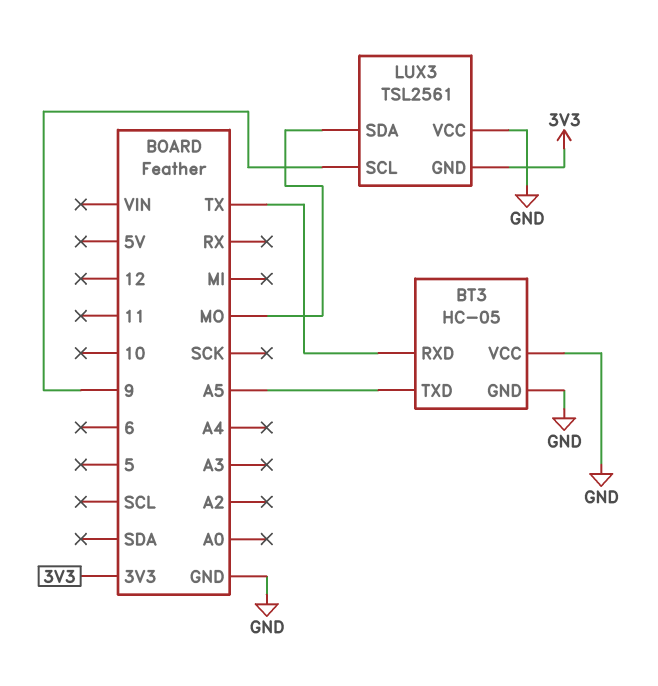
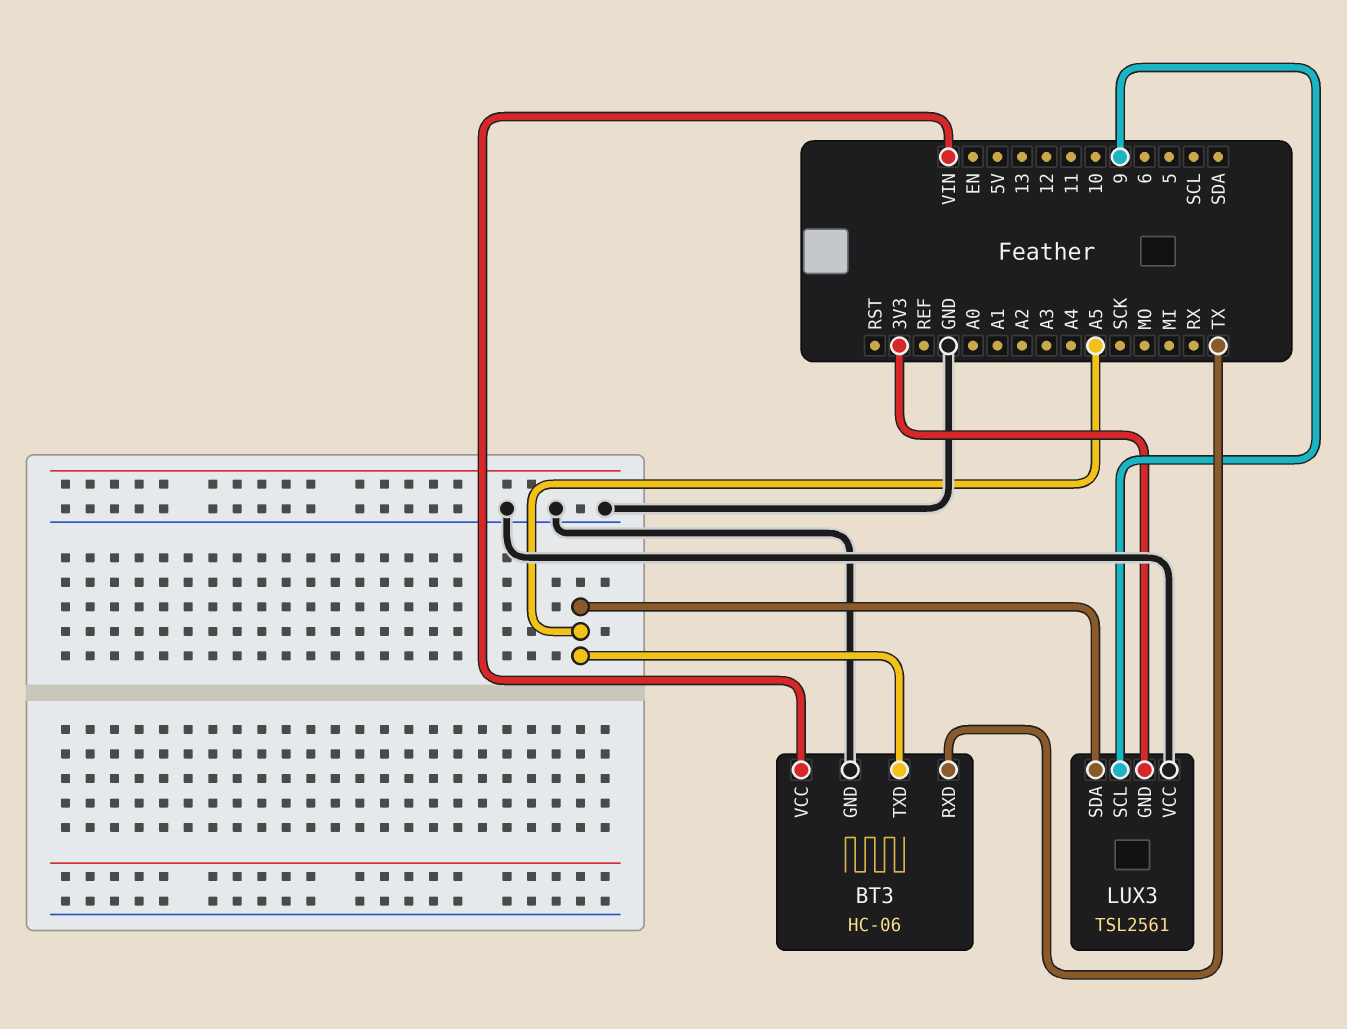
BT3: HC-05 -> HC-06
BT3 pin VCC: GND -> VIN
LUX3 pin SDA: MO -> A5

